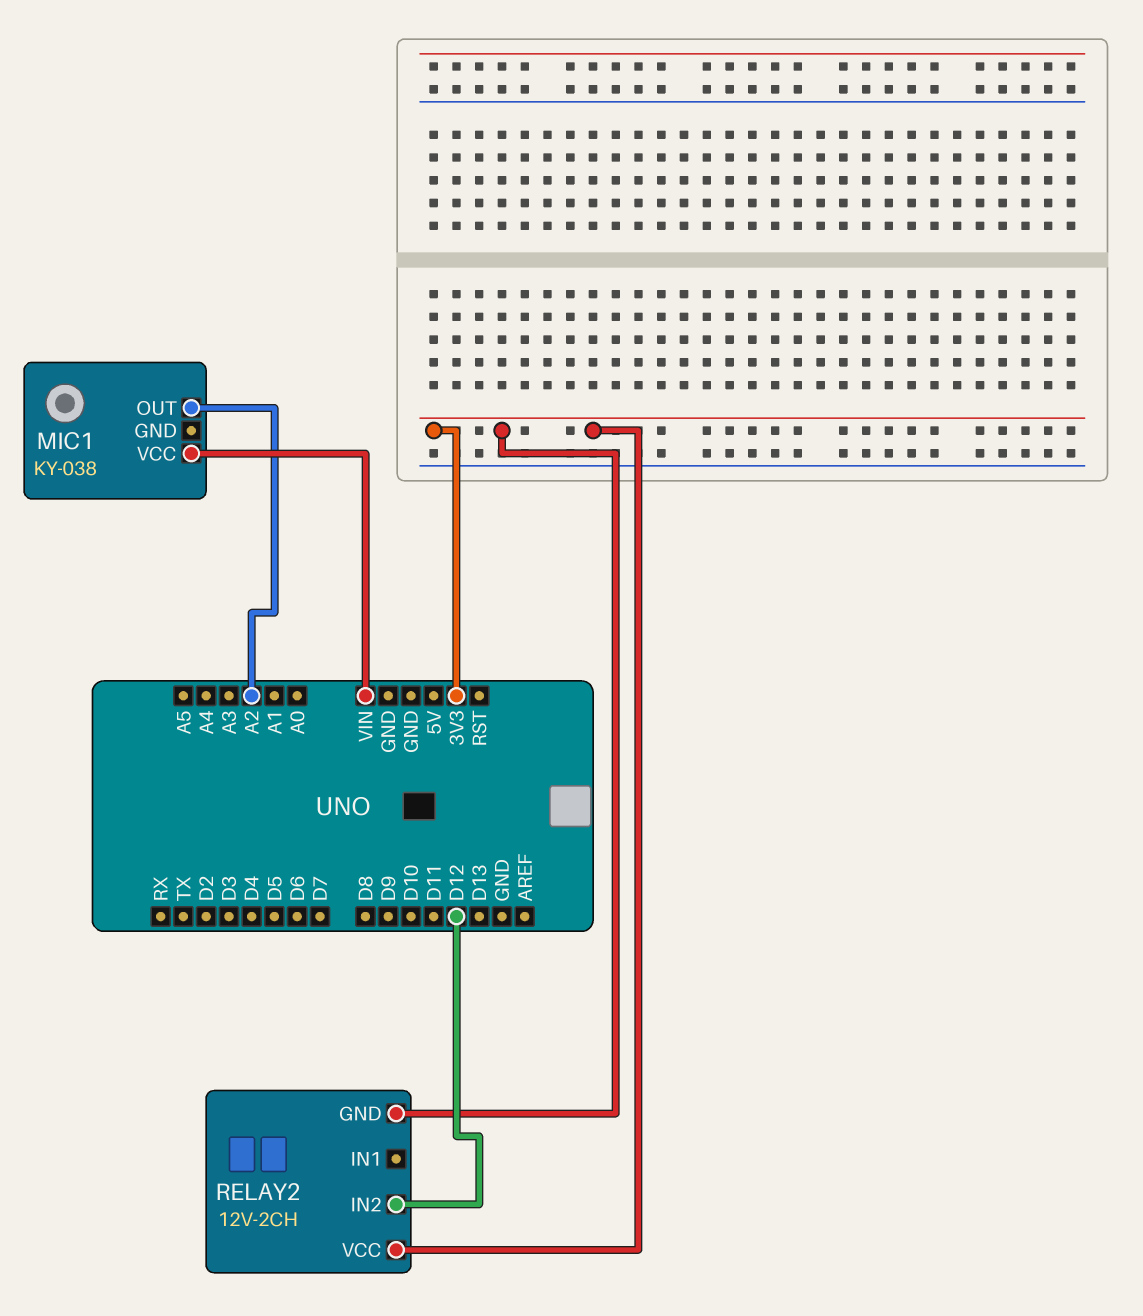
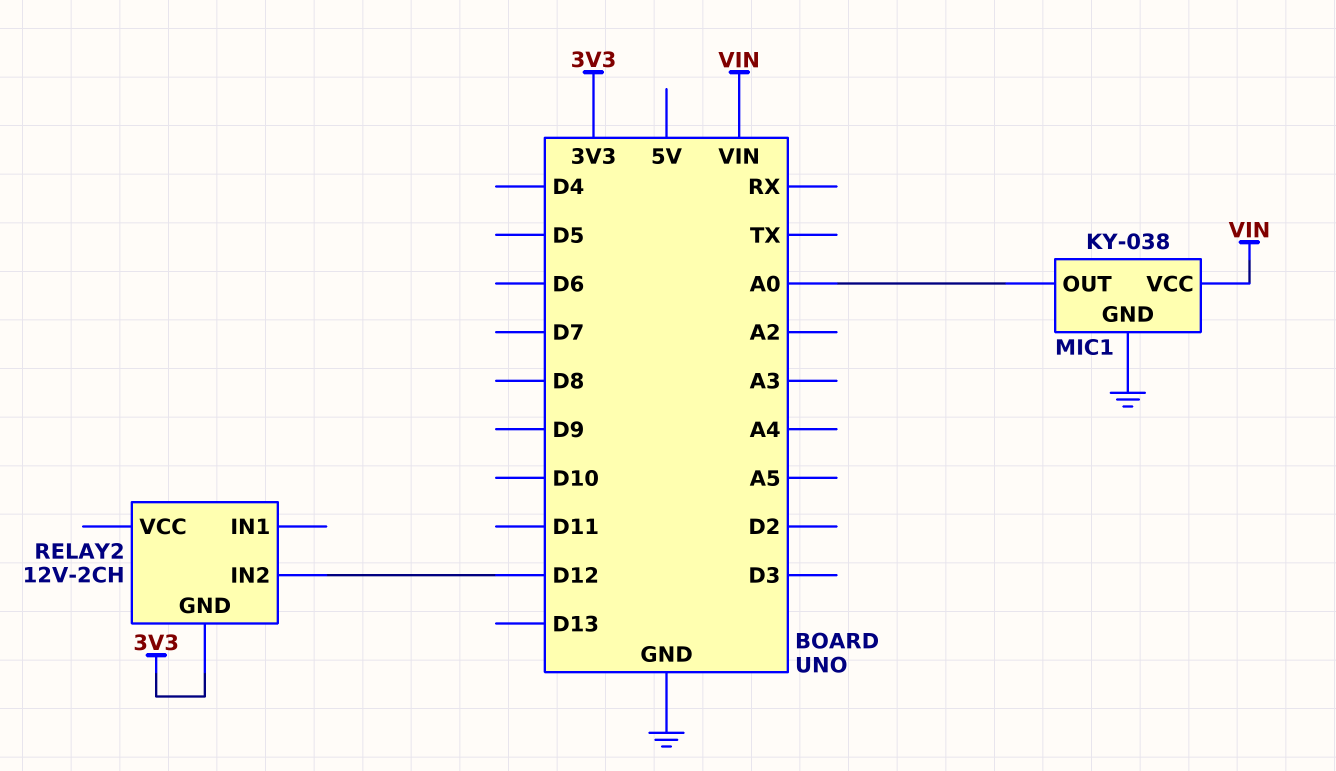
MIC1 pin GND: none -> GND
MIC1 pin OUT: A2 -> A0
RELAY2 pin VCC: 3V3 -> none

